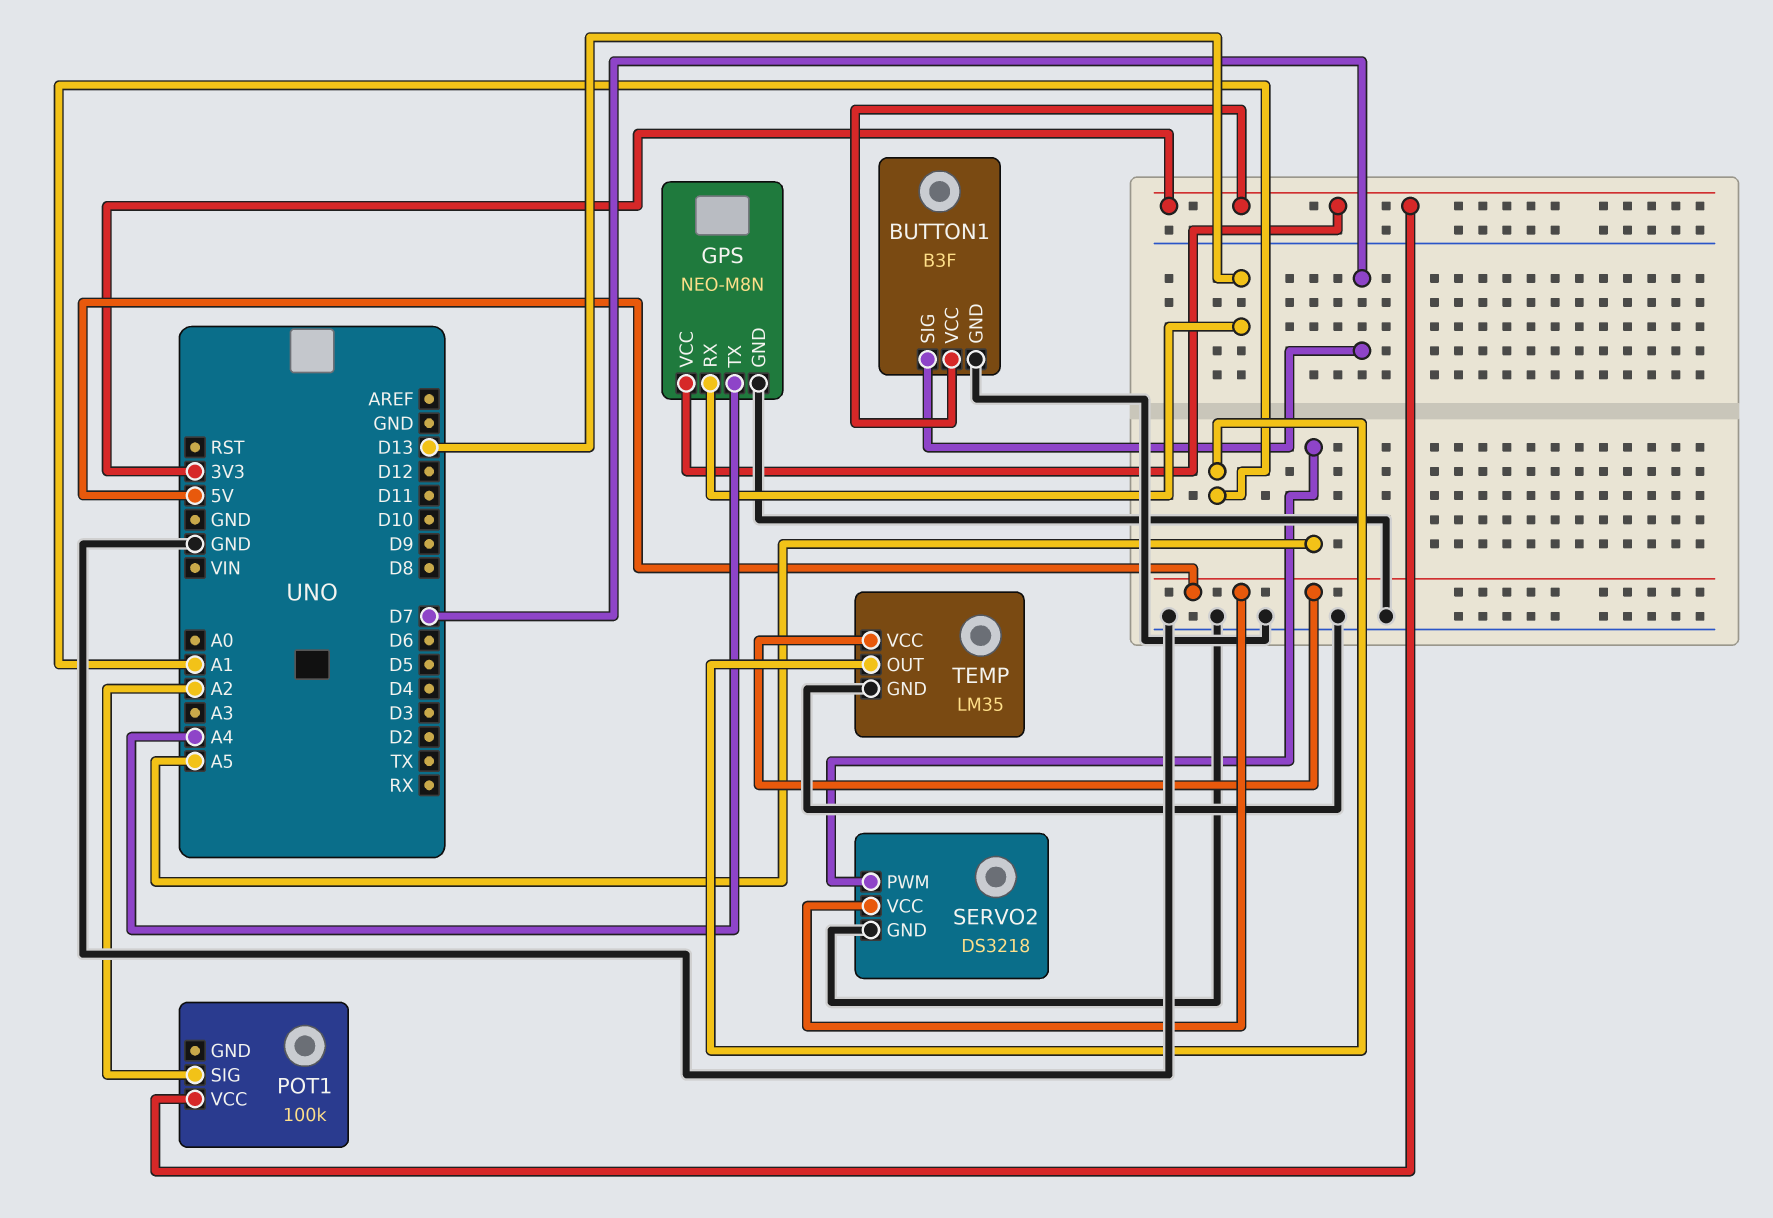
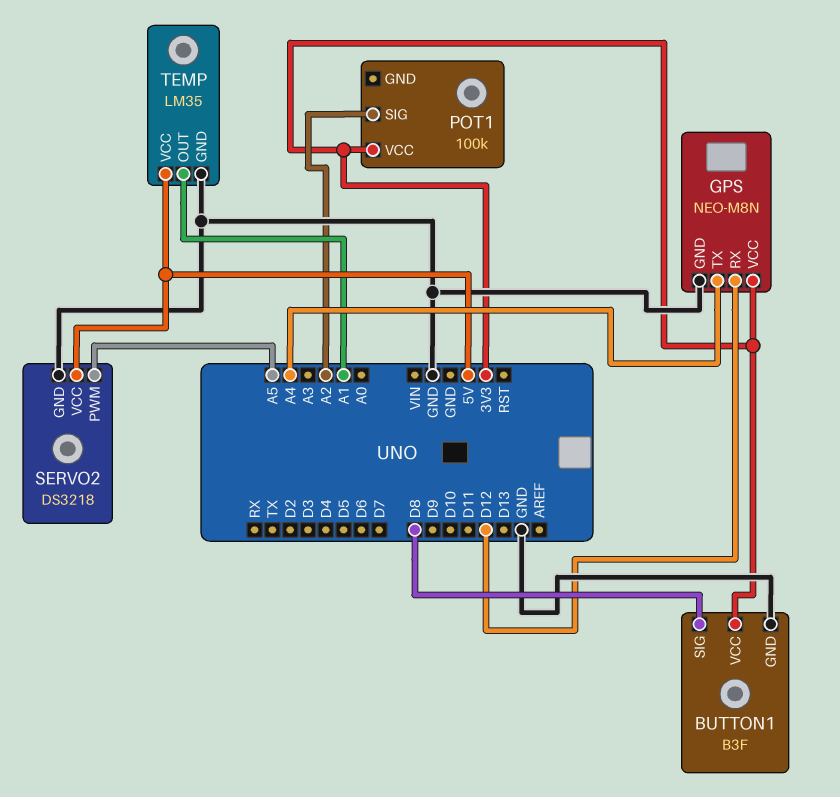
BUTTON1 pin SIG: D7 -> D8
GPS pin RX: D13 -> D12

